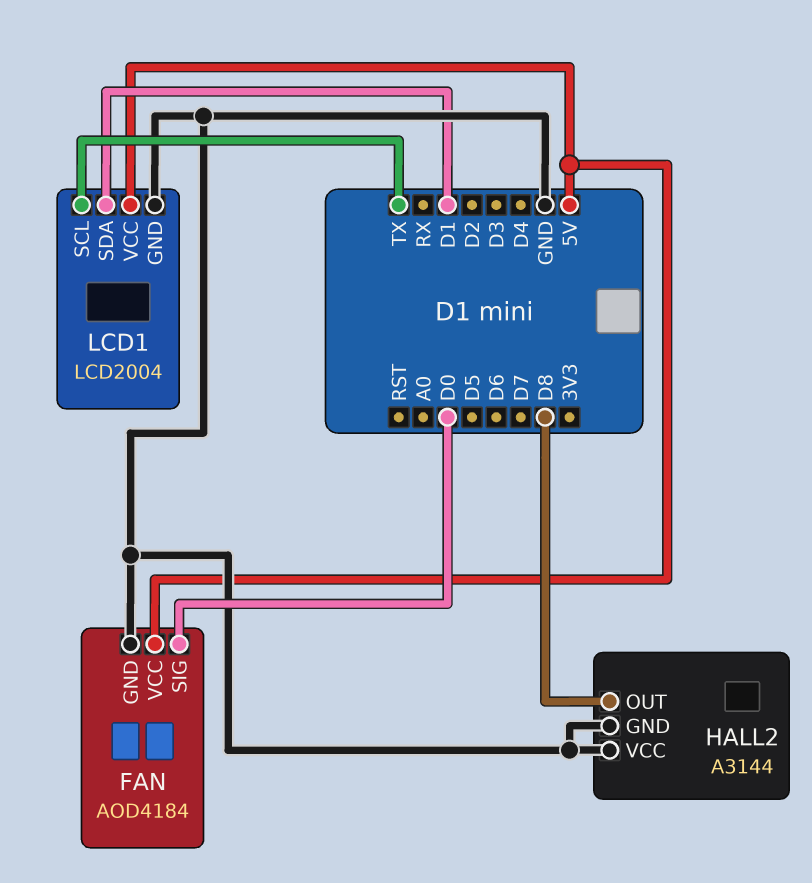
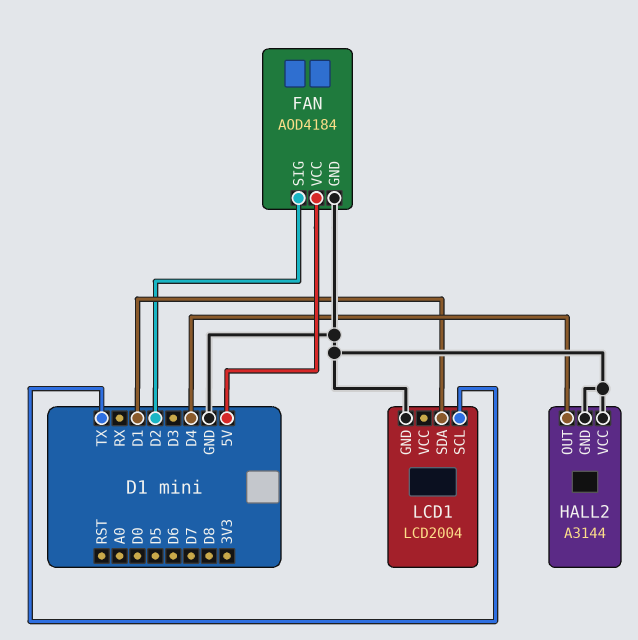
FAN pin SIG: D0 -> D2
HALL2 pin OUT: D8 -> D4
LCD1 pin VCC: 5V -> none

